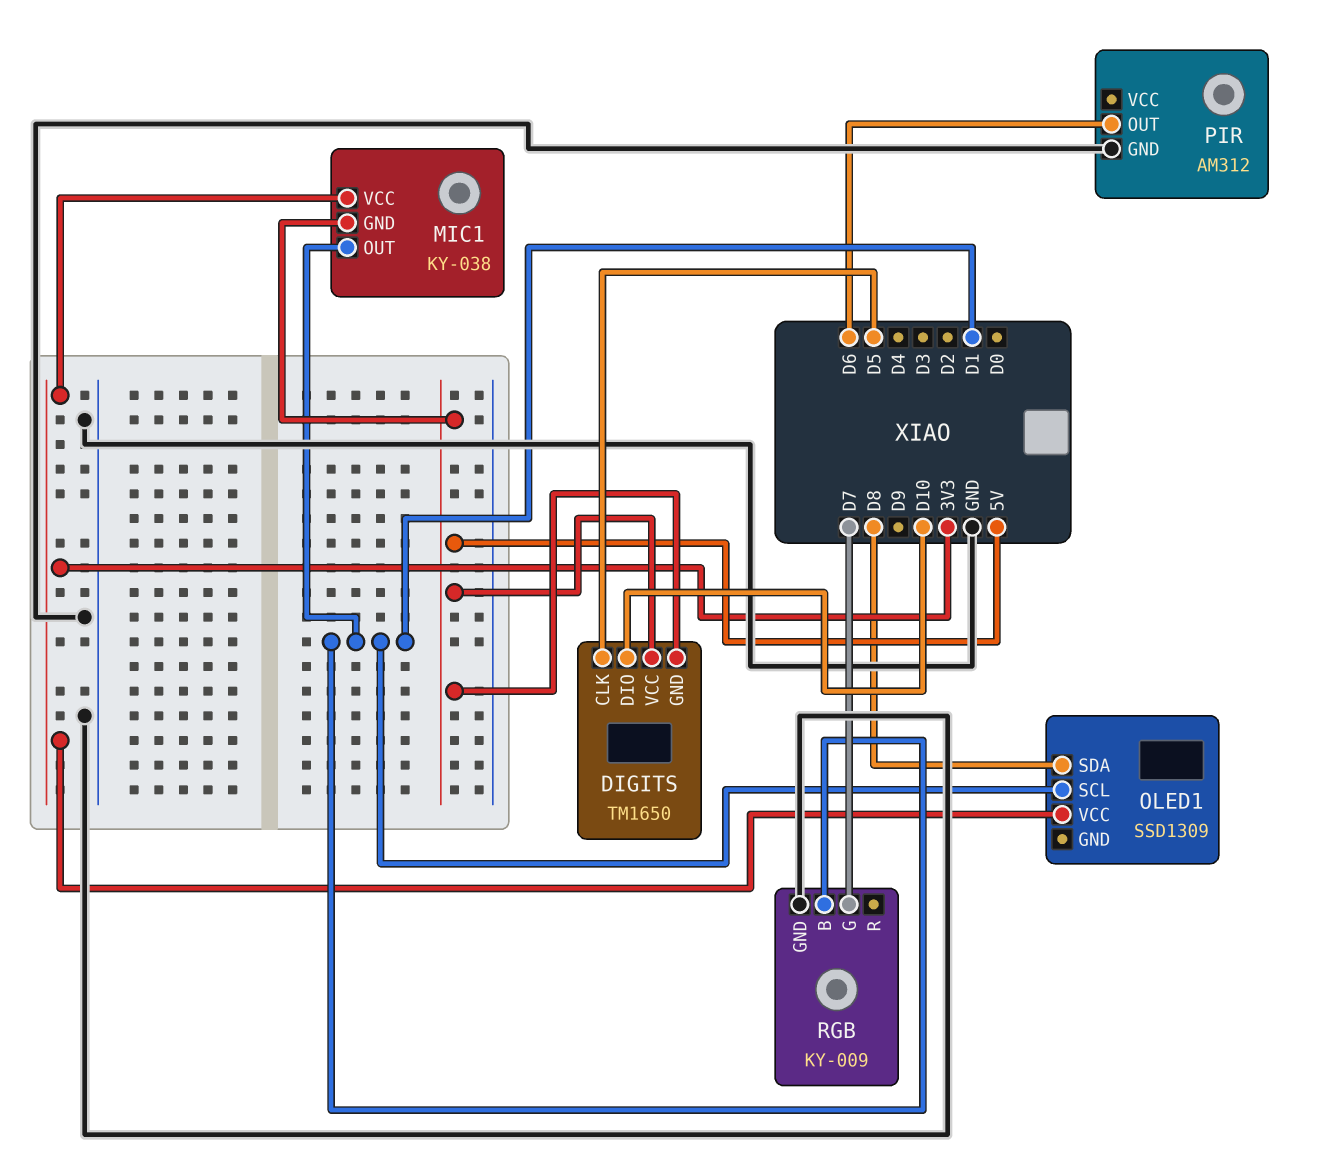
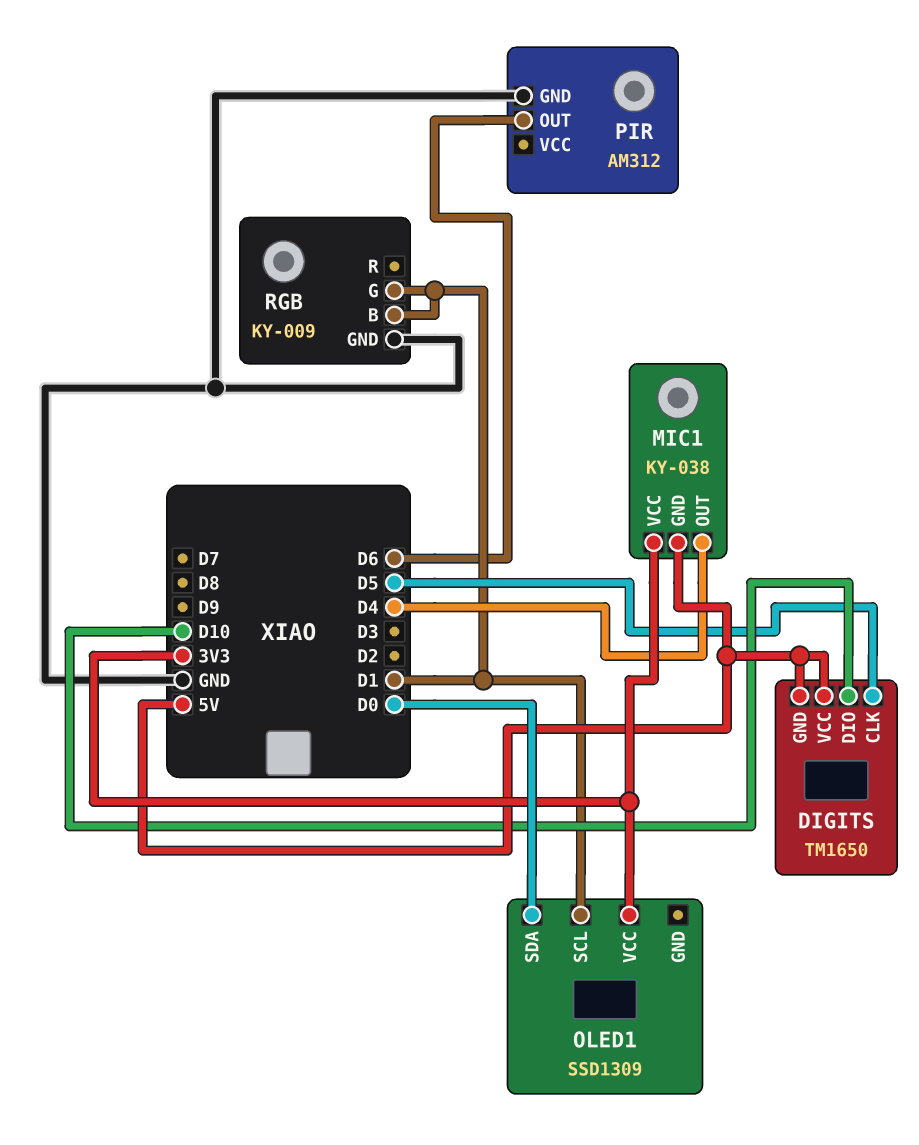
MIC1 pin OUT: D1 -> D4
OLED1 pin SDA: D8 -> D0
RGB pin G: D7 -> D1

